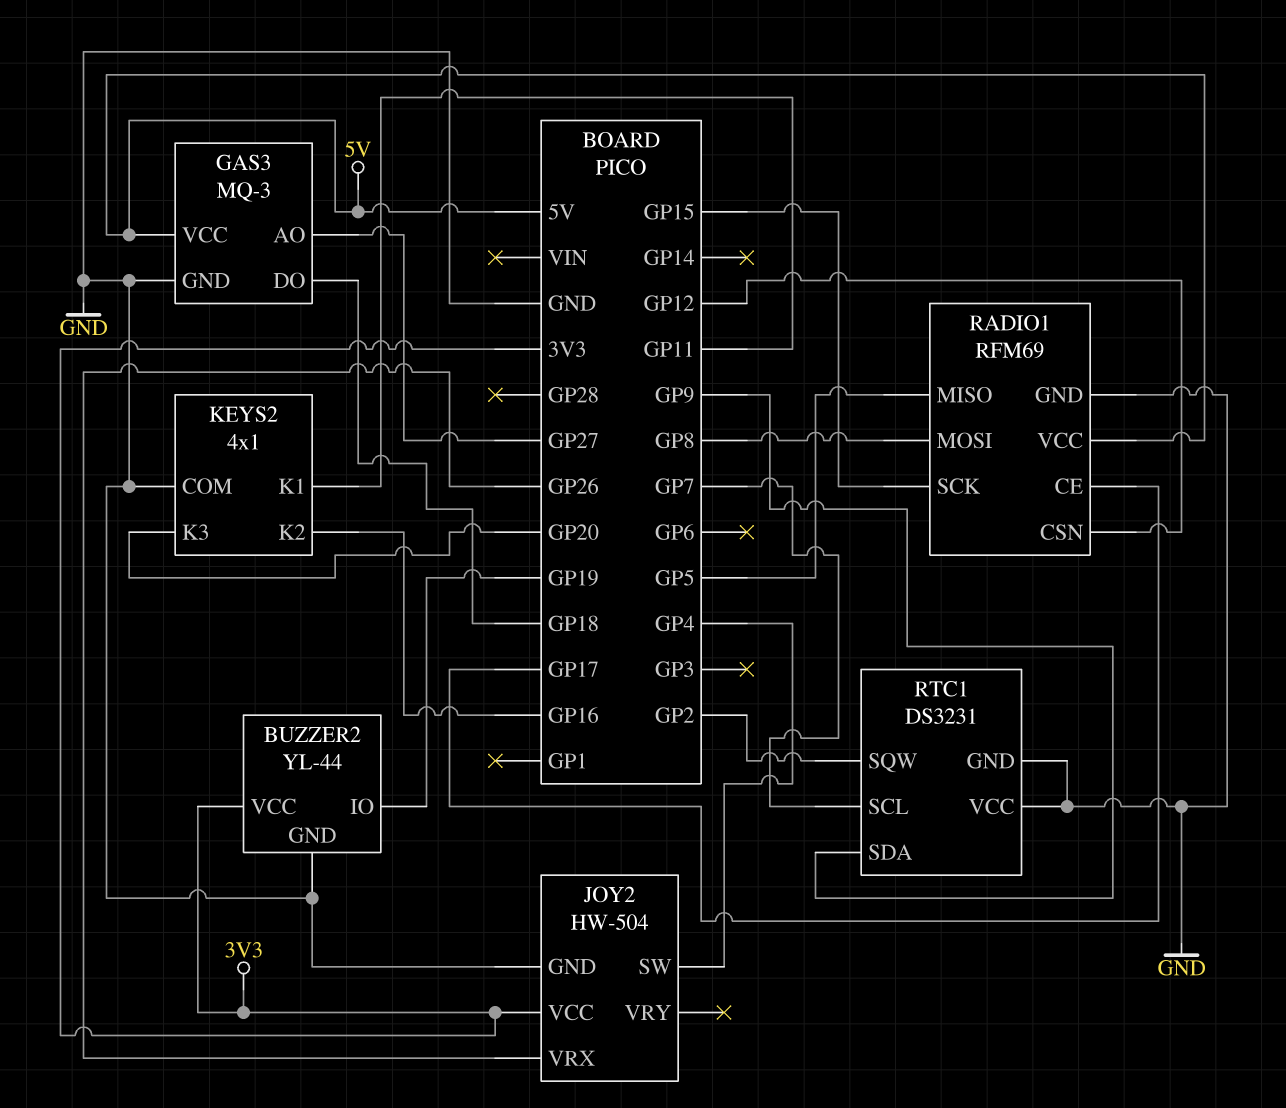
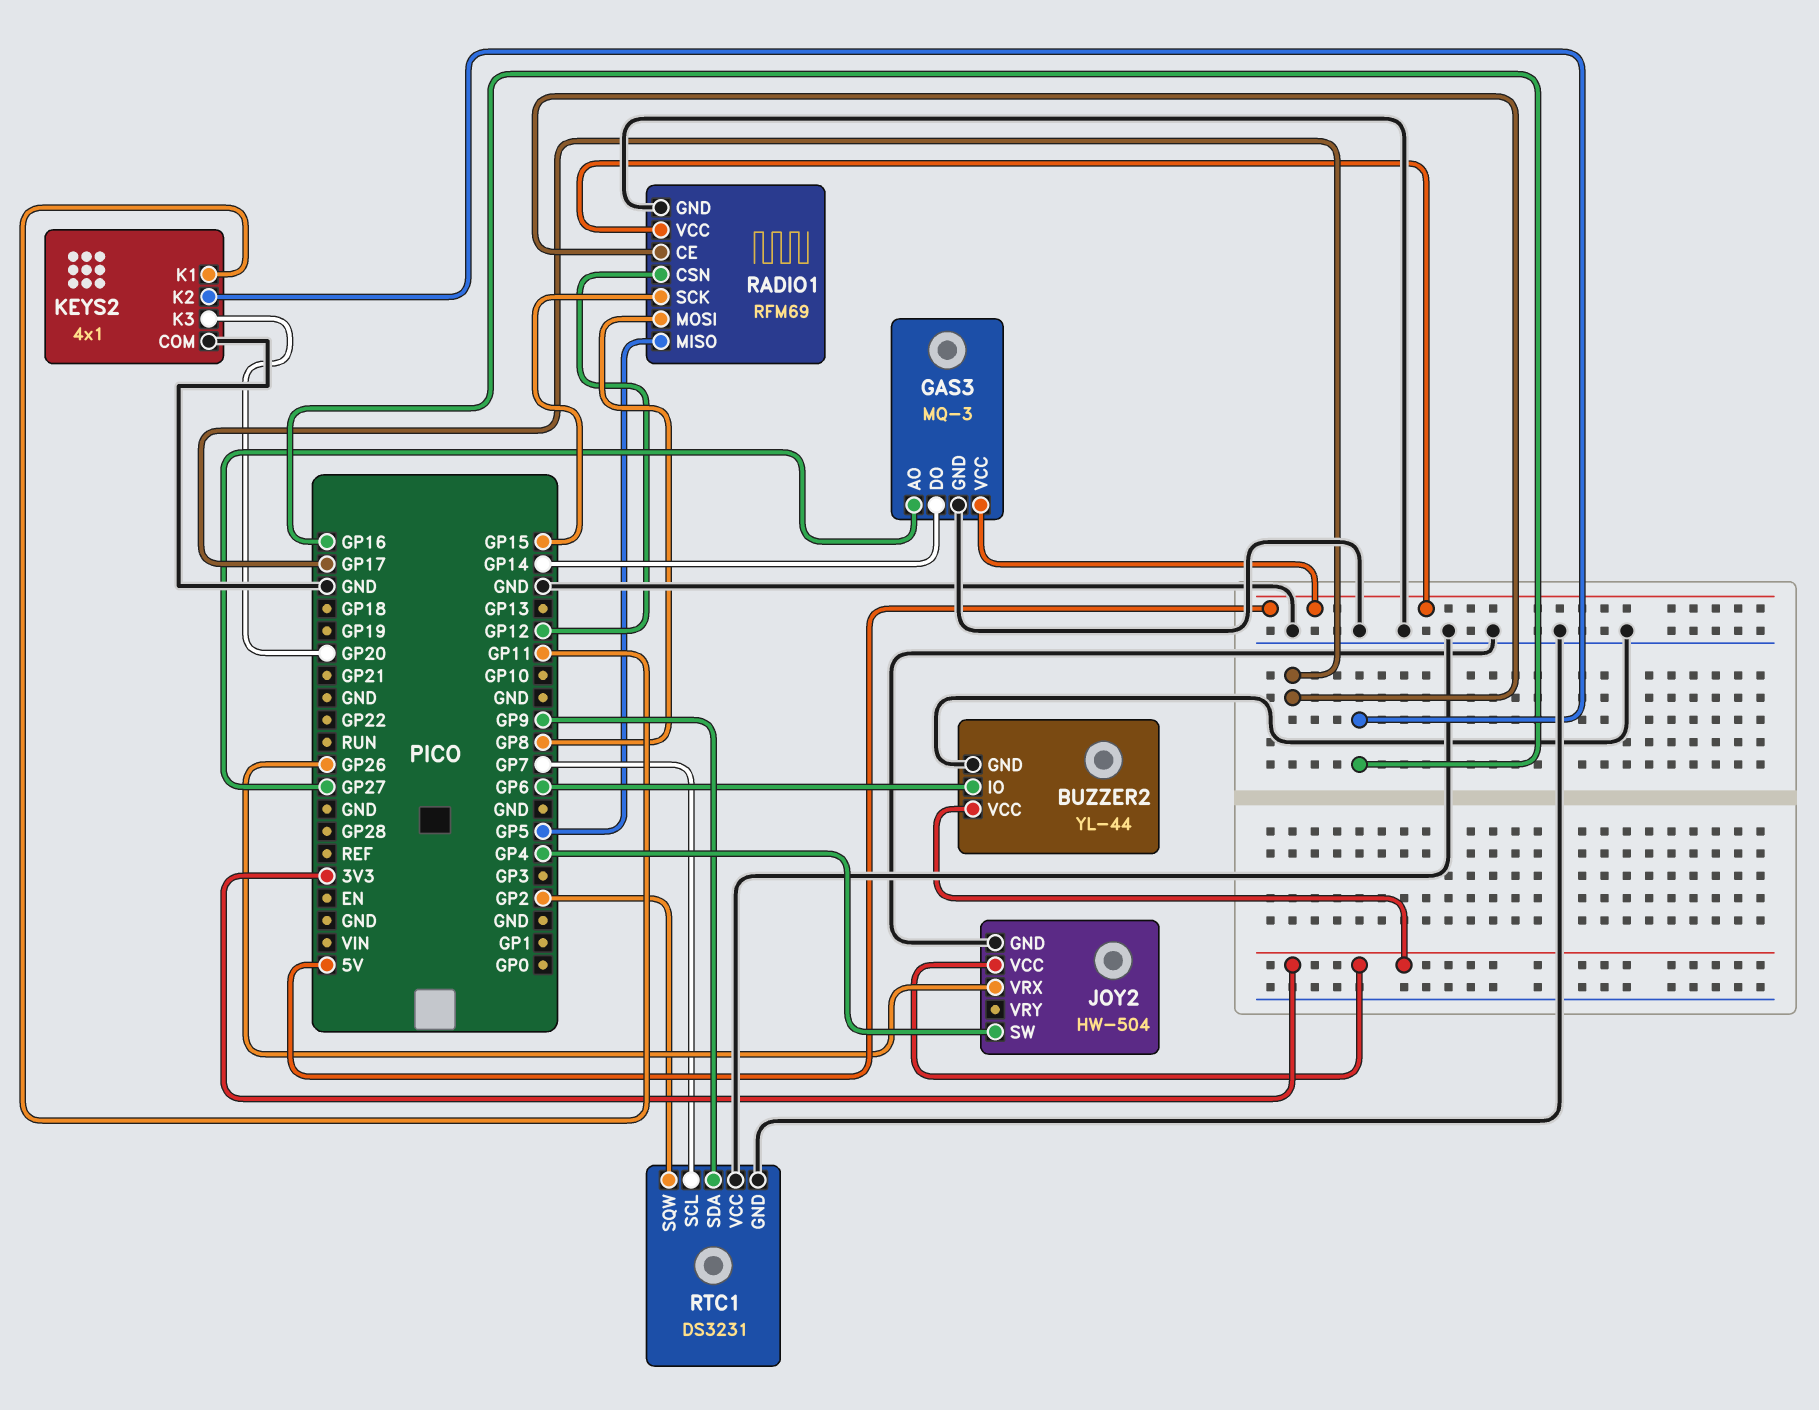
BUZZER2 pin IO: GP19 -> GP6
GAS3 pin DO: GP18 -> GP14

